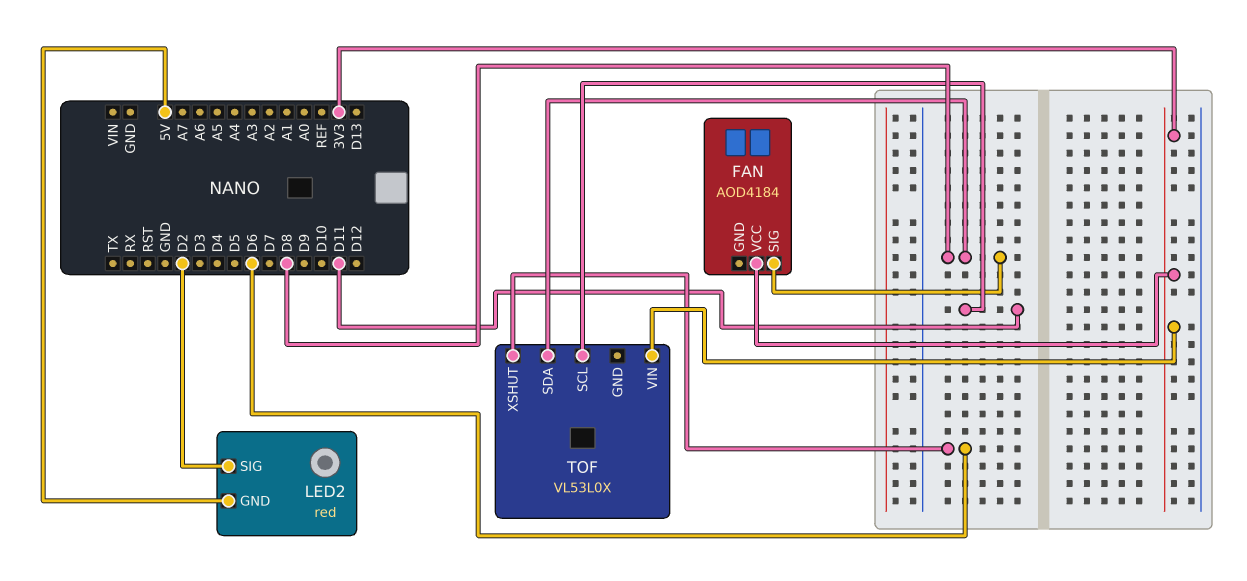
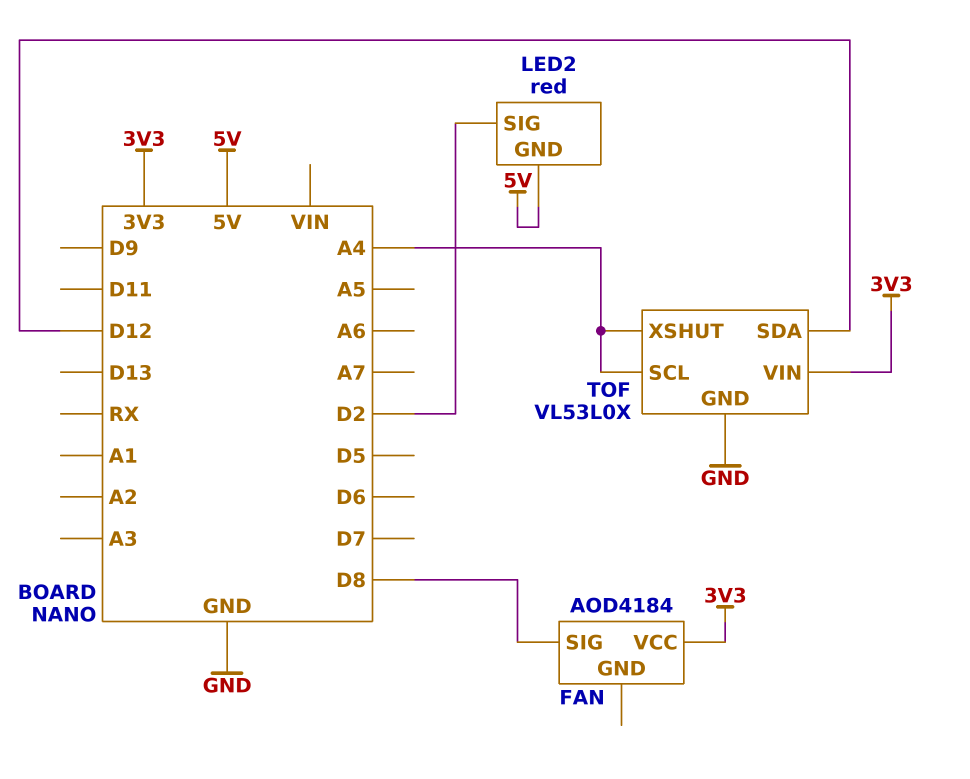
TOF pin GND: none -> GND
TOF pin SCL: D11 -> A4
TOF pin SDA: D8 -> D12
TOF pin XSHUT: D6 -> A4

